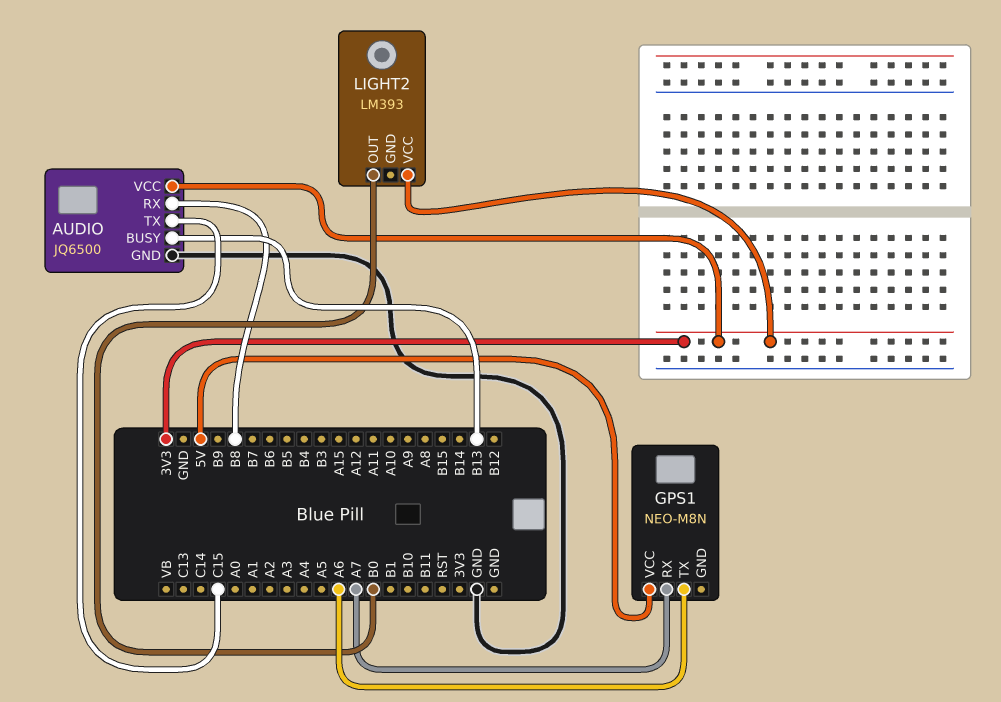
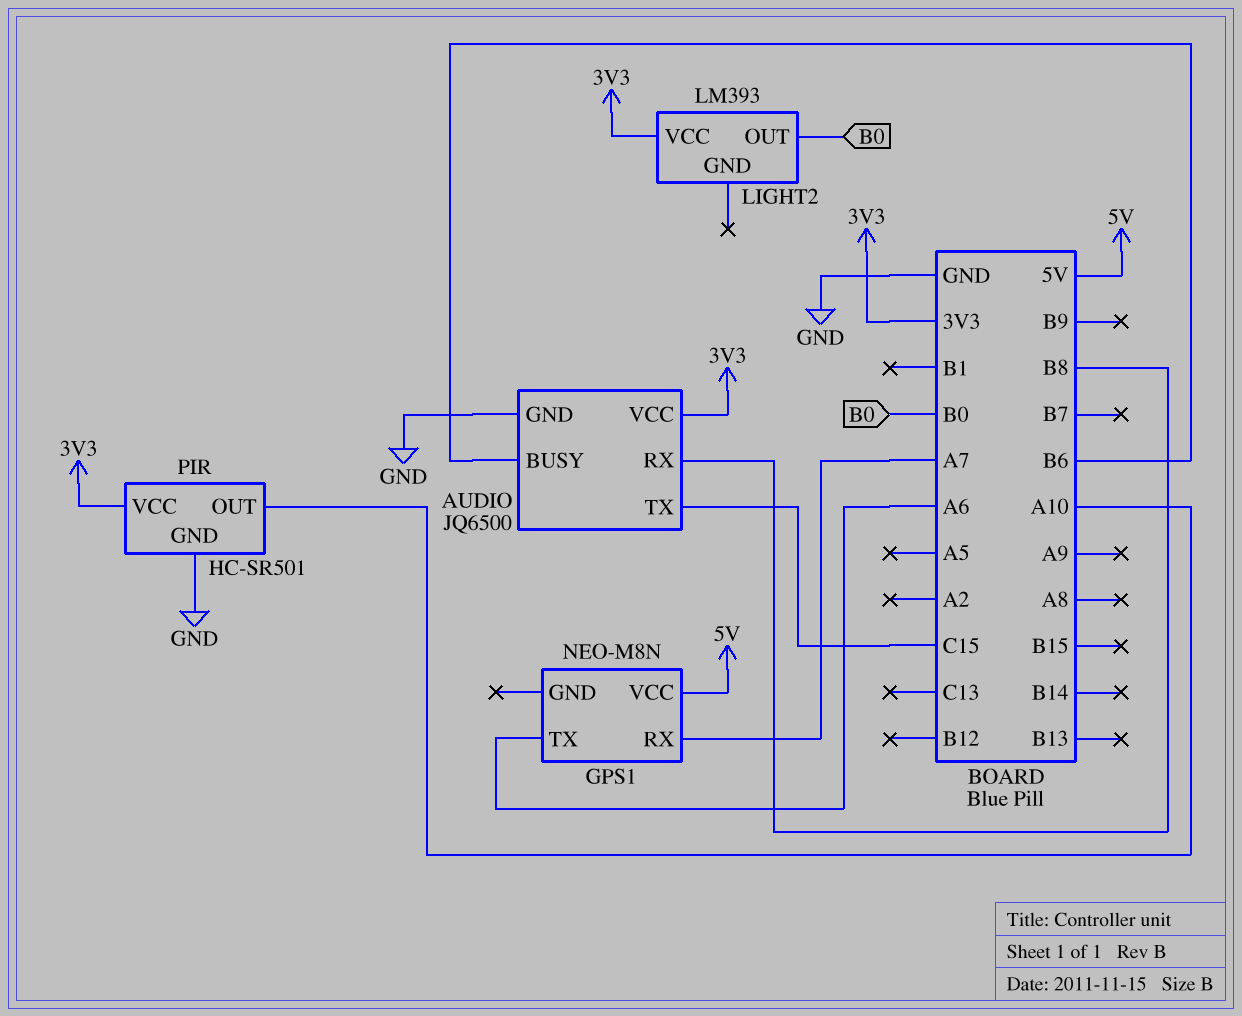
AUDIO pin BUSY: B13 -> B6
PIR: none -> HC-SR501
PIR pin GND: none -> GND
PIR pin OUT: none -> A10
PIR pin VCC: none -> 3V3

